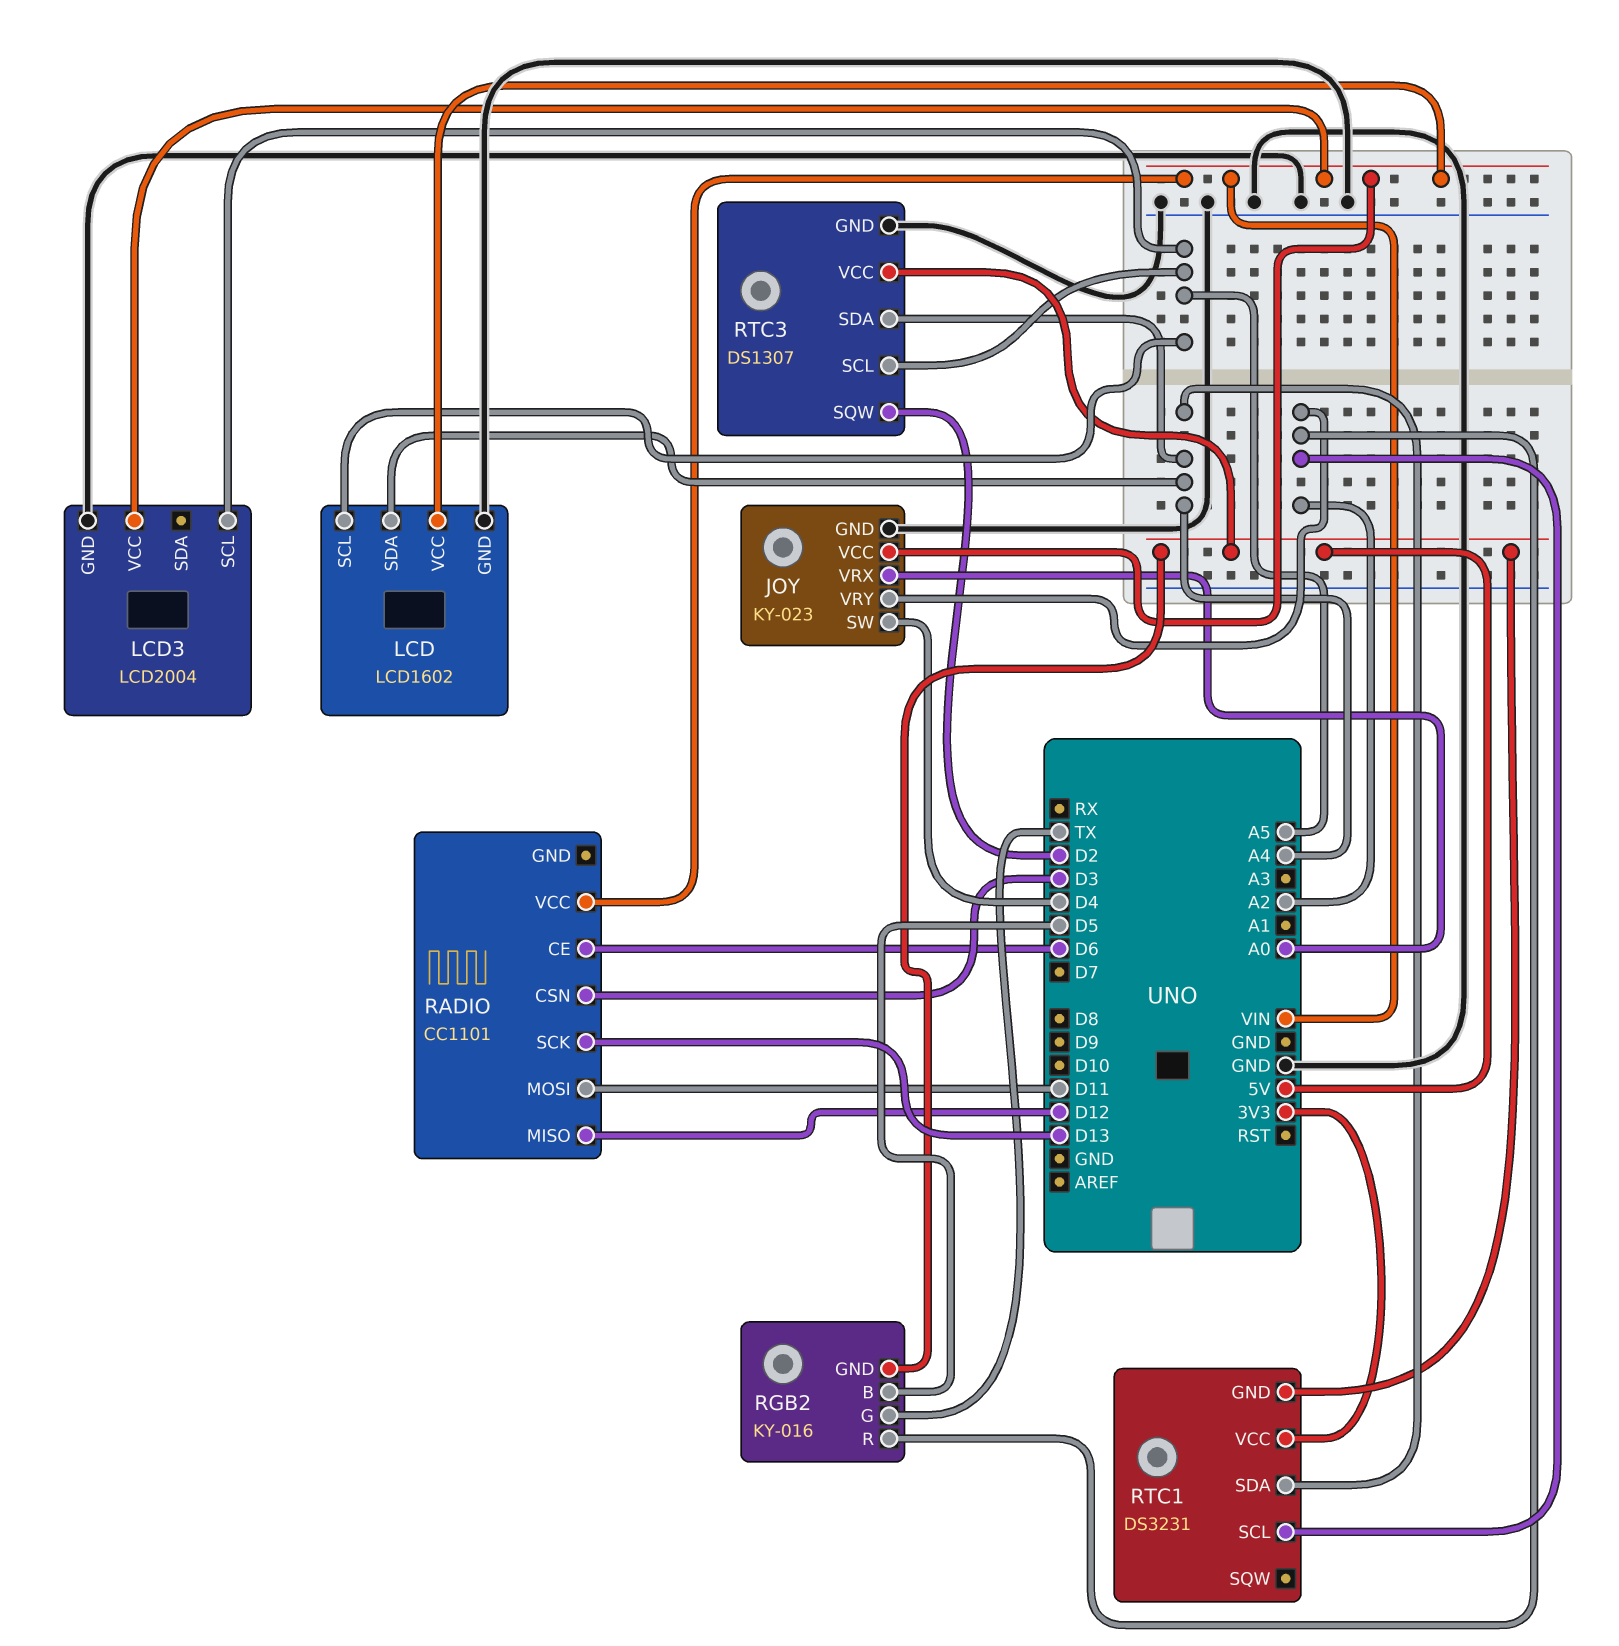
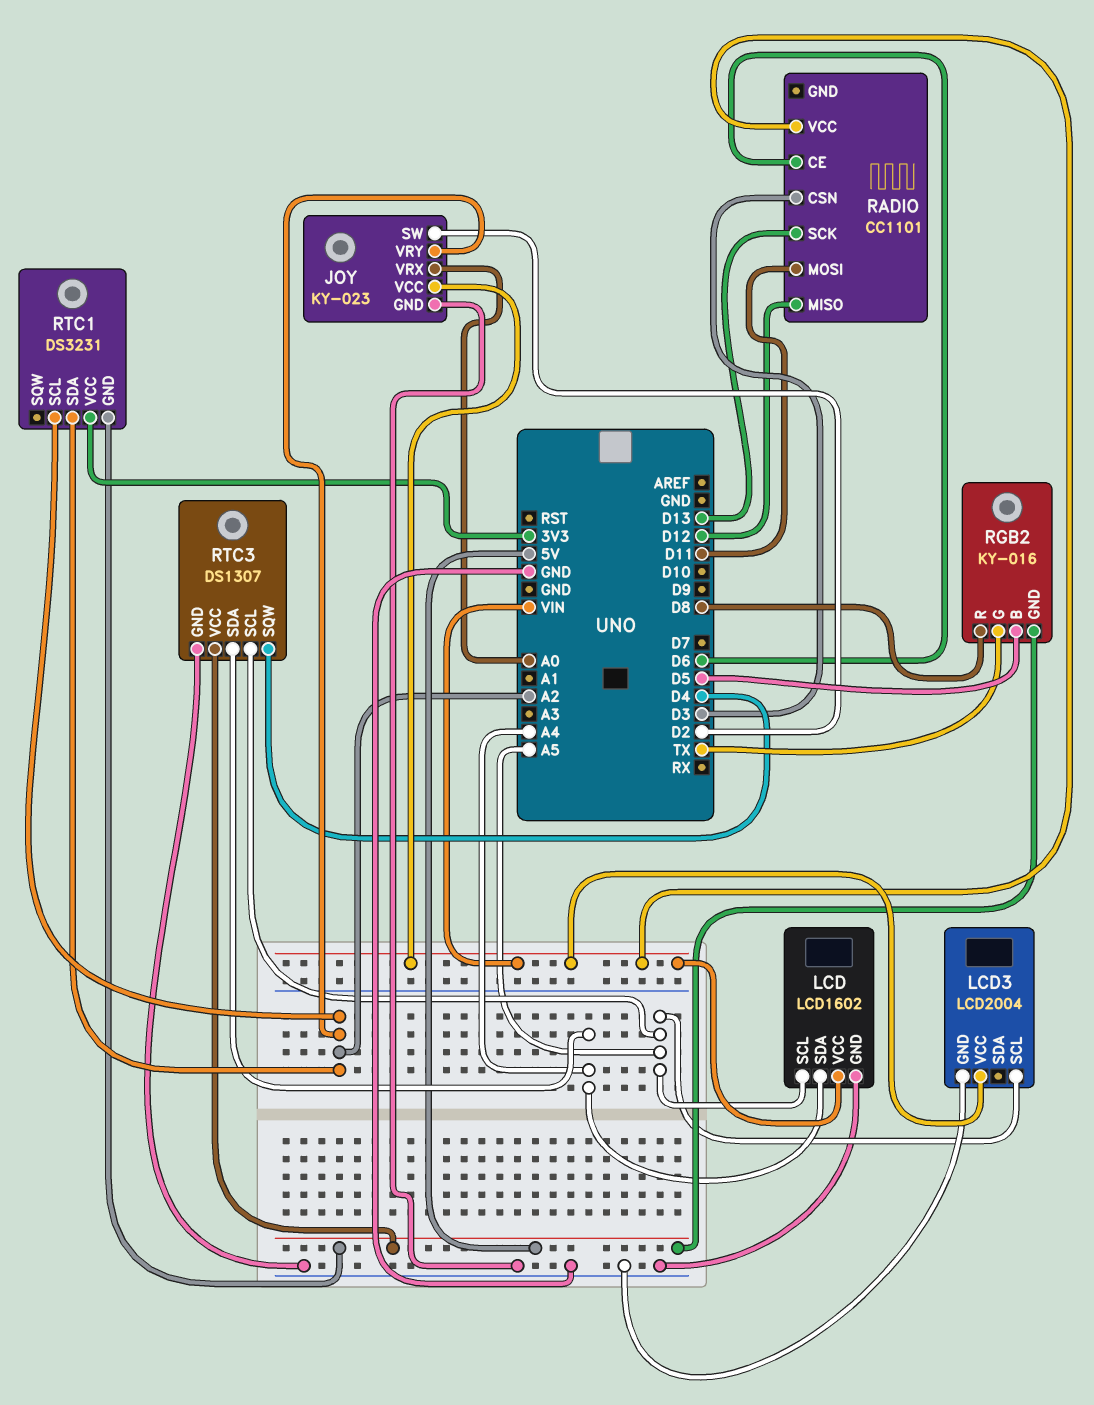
JOY pin SW: D4 -> D2
RGB2 pin R: A2 -> D8
RTC1 pin SDA: A4 -> A2
RTC3 pin SQW: D2 -> D4

